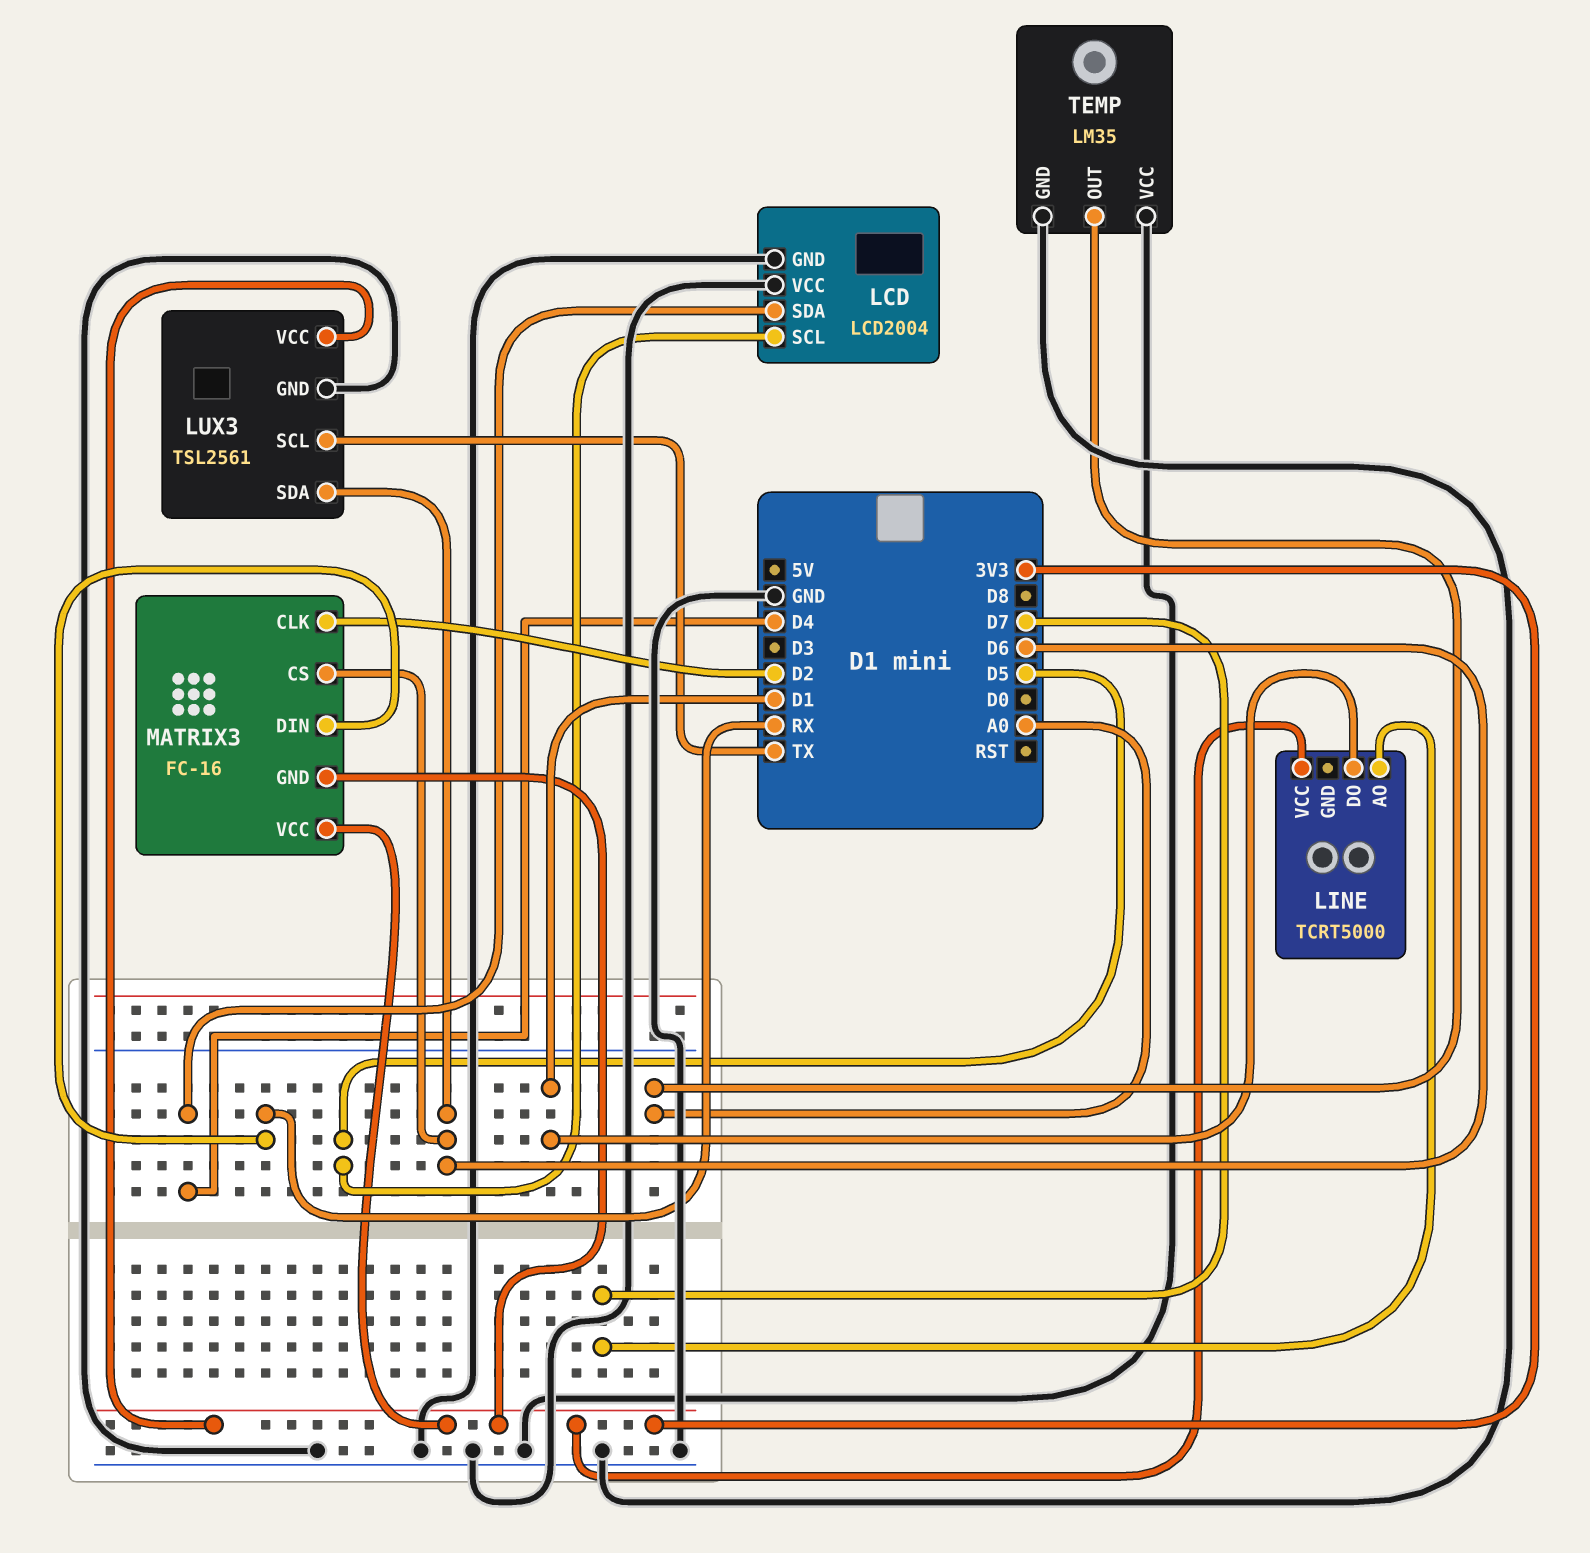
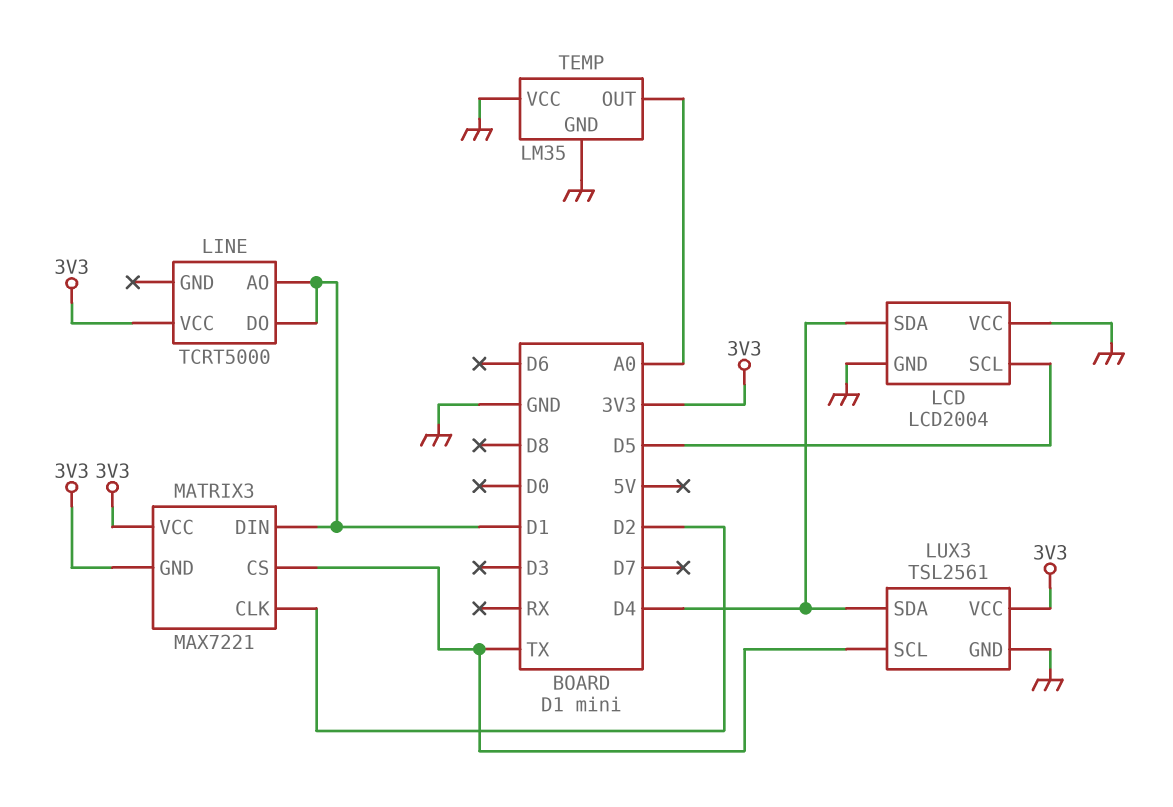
LINE pin AO: D7 -> D1
LUX3 pin SDA: D6 -> D4
MATRIX3: FC-16 -> MAX7221
MATRIX3 pin CS: D6 -> TX
MATRIX3 pin DIN: RX -> D1

